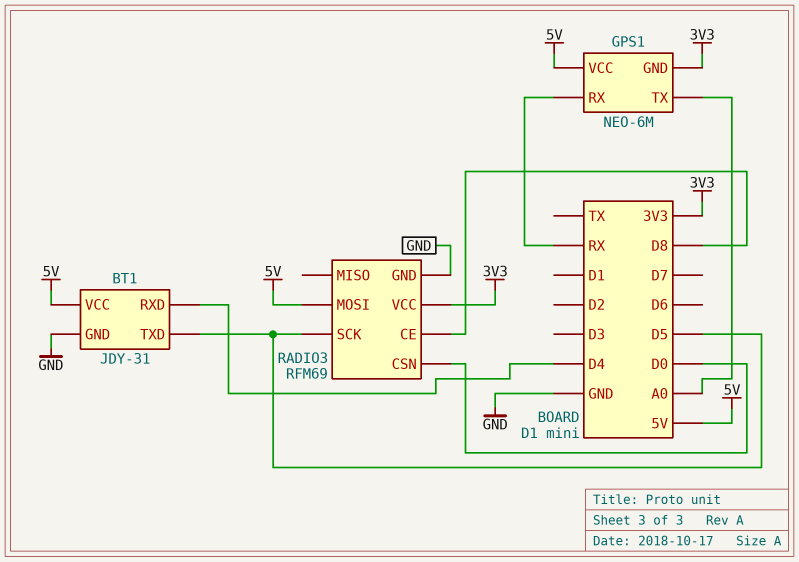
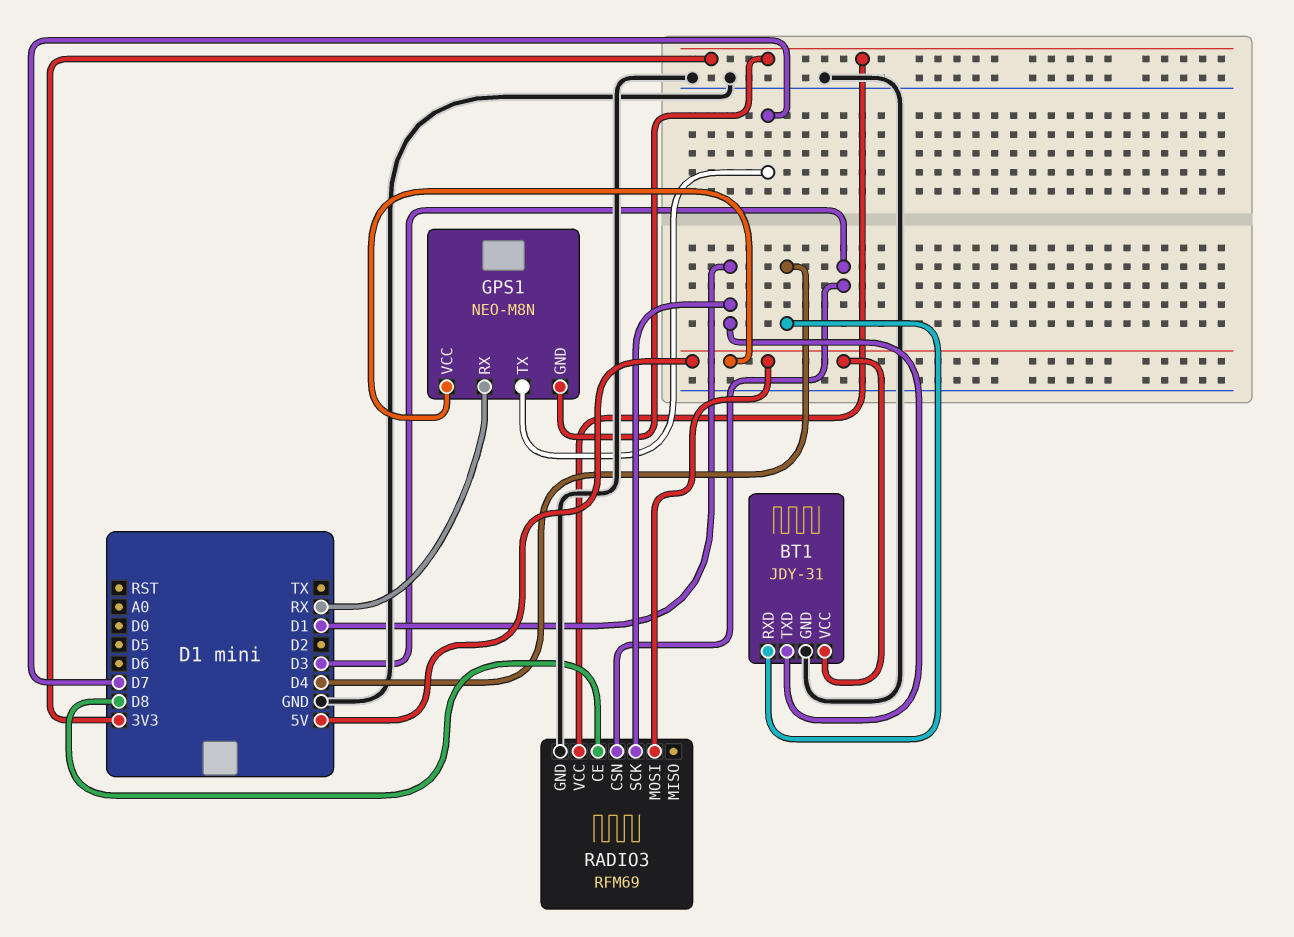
BT1 pin TXD: D5 -> D1
GPS1: NEO-6M -> NEO-M8N
GPS1 pin TX: A0 -> D7
RADIO3 pin CSN: D0 -> D3
RADIO3 pin SCK: D5 -> D1

